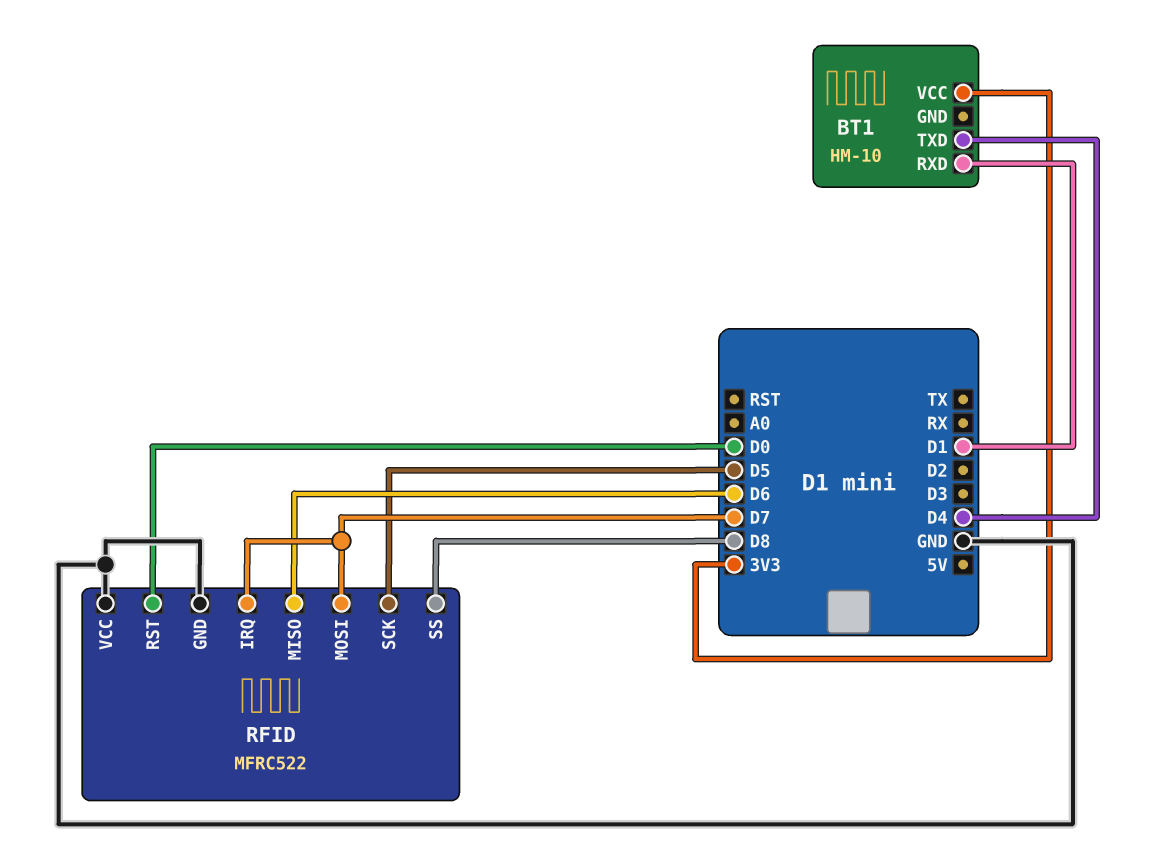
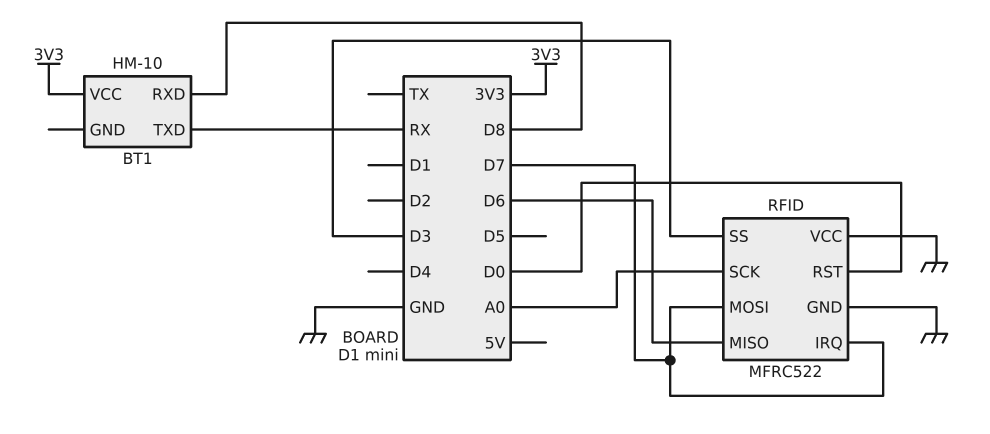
BT1 pin RXD: D1 -> D8
BT1 pin TXD: D4 -> RX
RFID pin SCK: D5 -> A0
RFID pin SS: D8 -> D3

